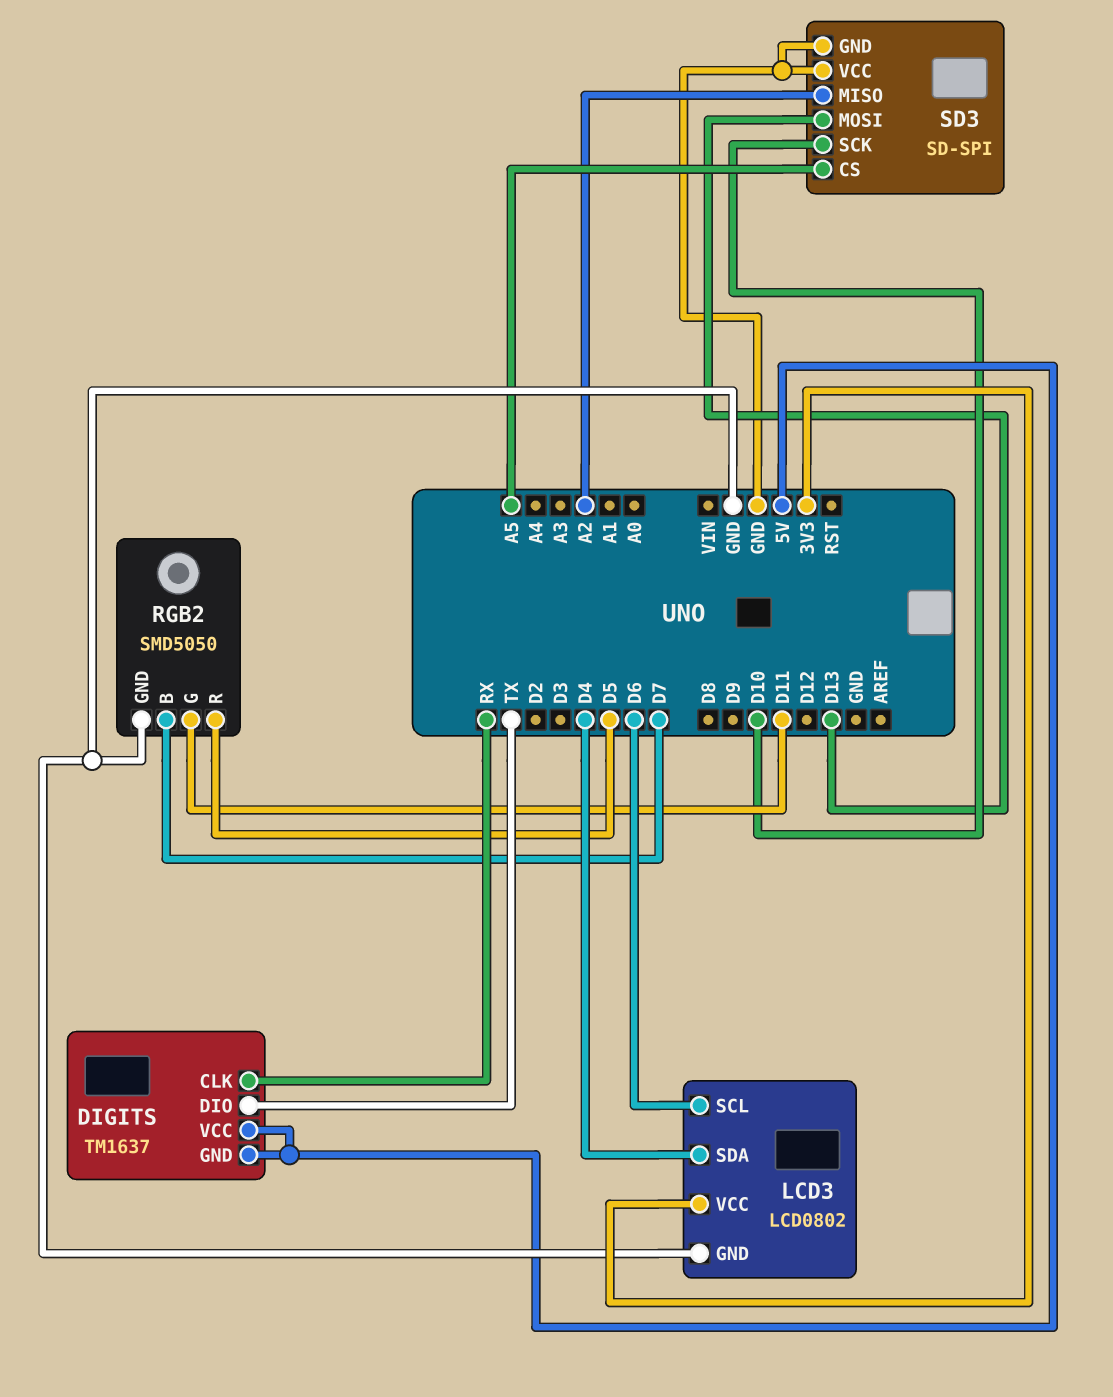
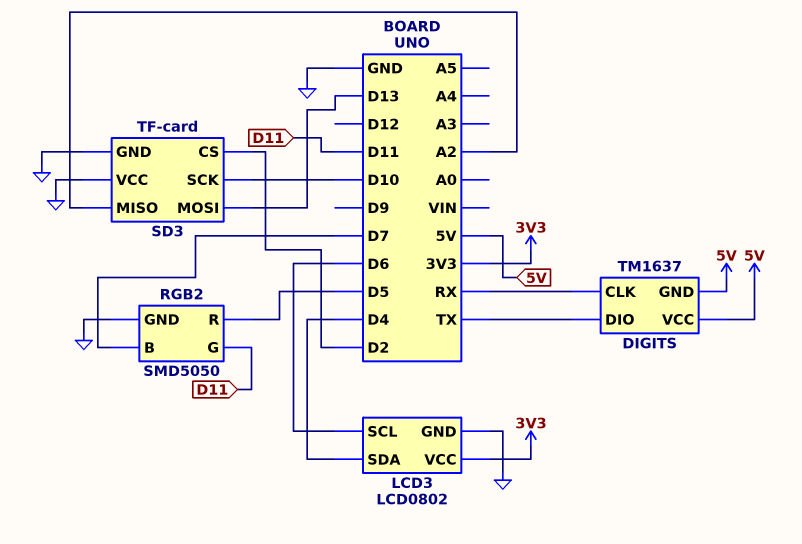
SD3: SD-SPI -> TF-card
SD3 pin CS: A5 -> D2

